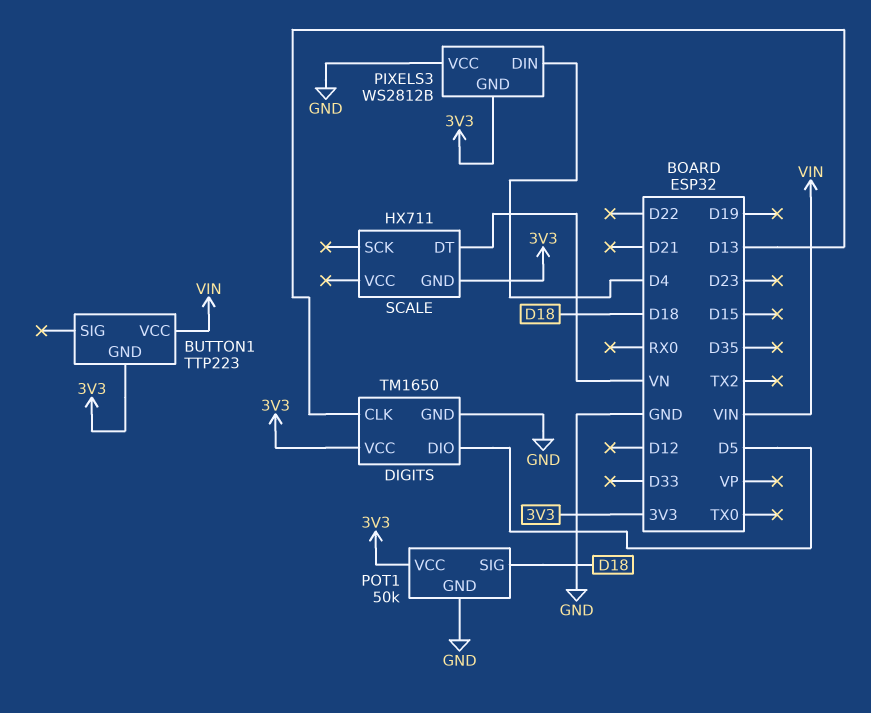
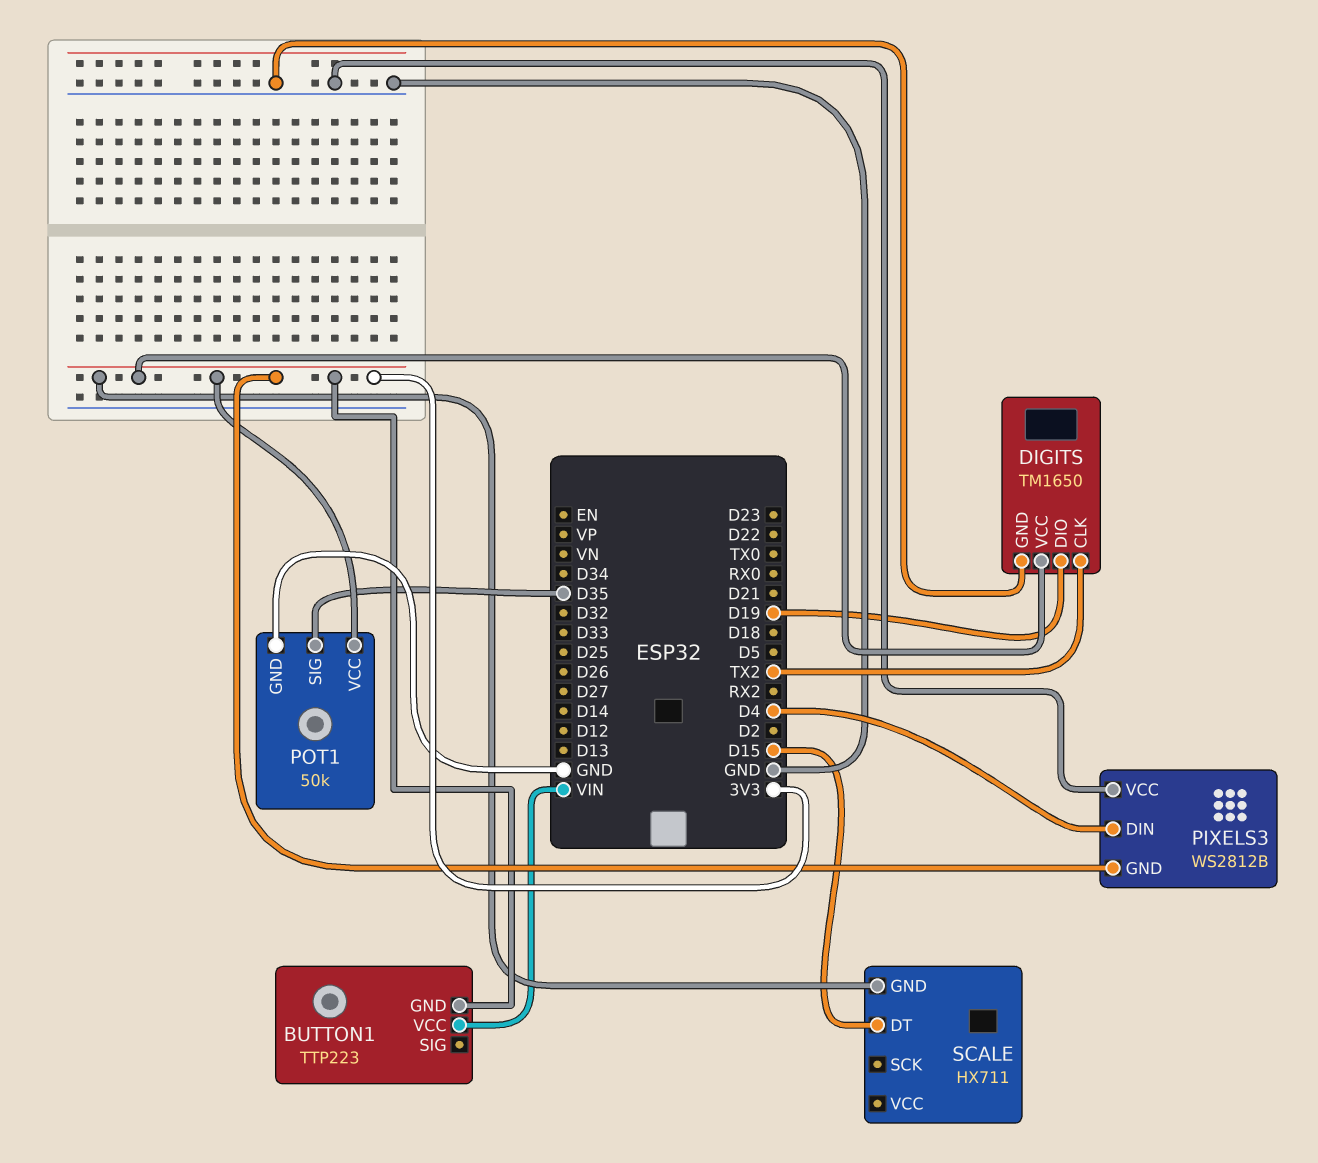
DIGITS pin CLK: D13 -> TX2
DIGITS pin DIO: D5 -> D19
POT1 pin SIG: D18 -> D35
SCALE pin DT: VN -> D15

